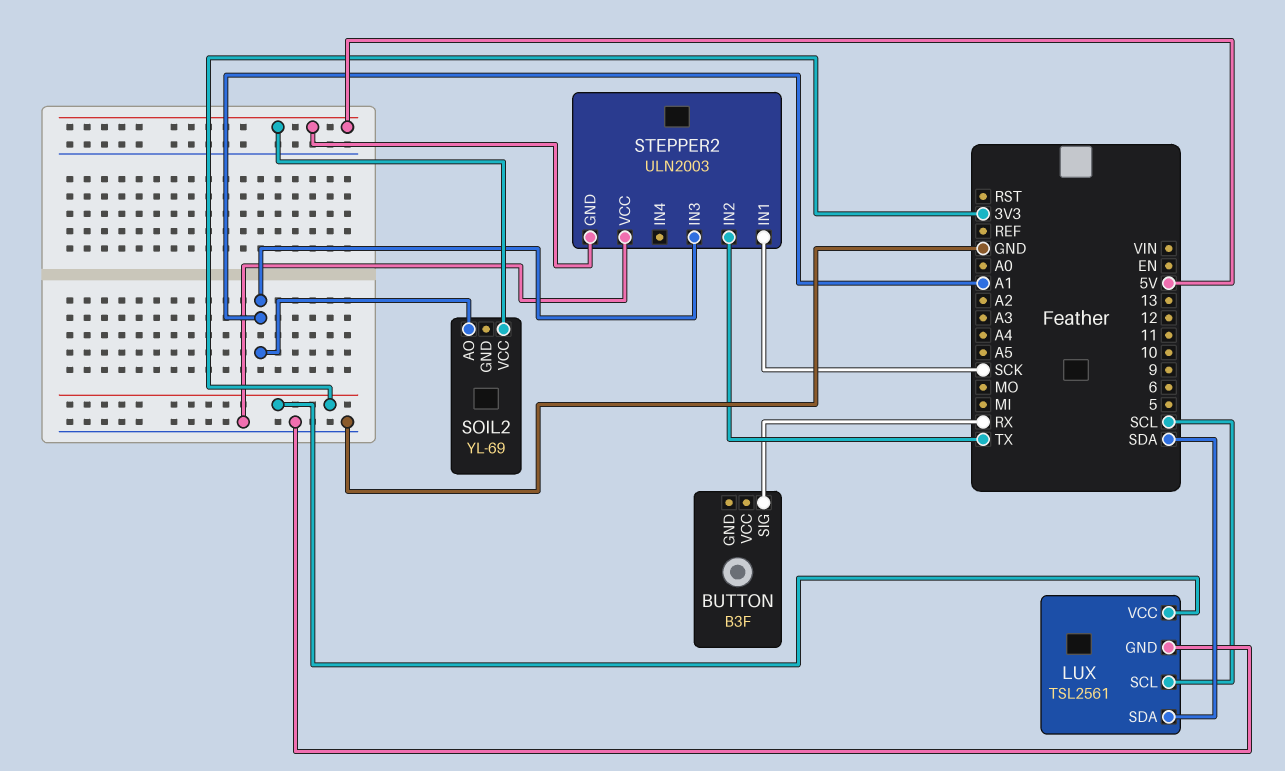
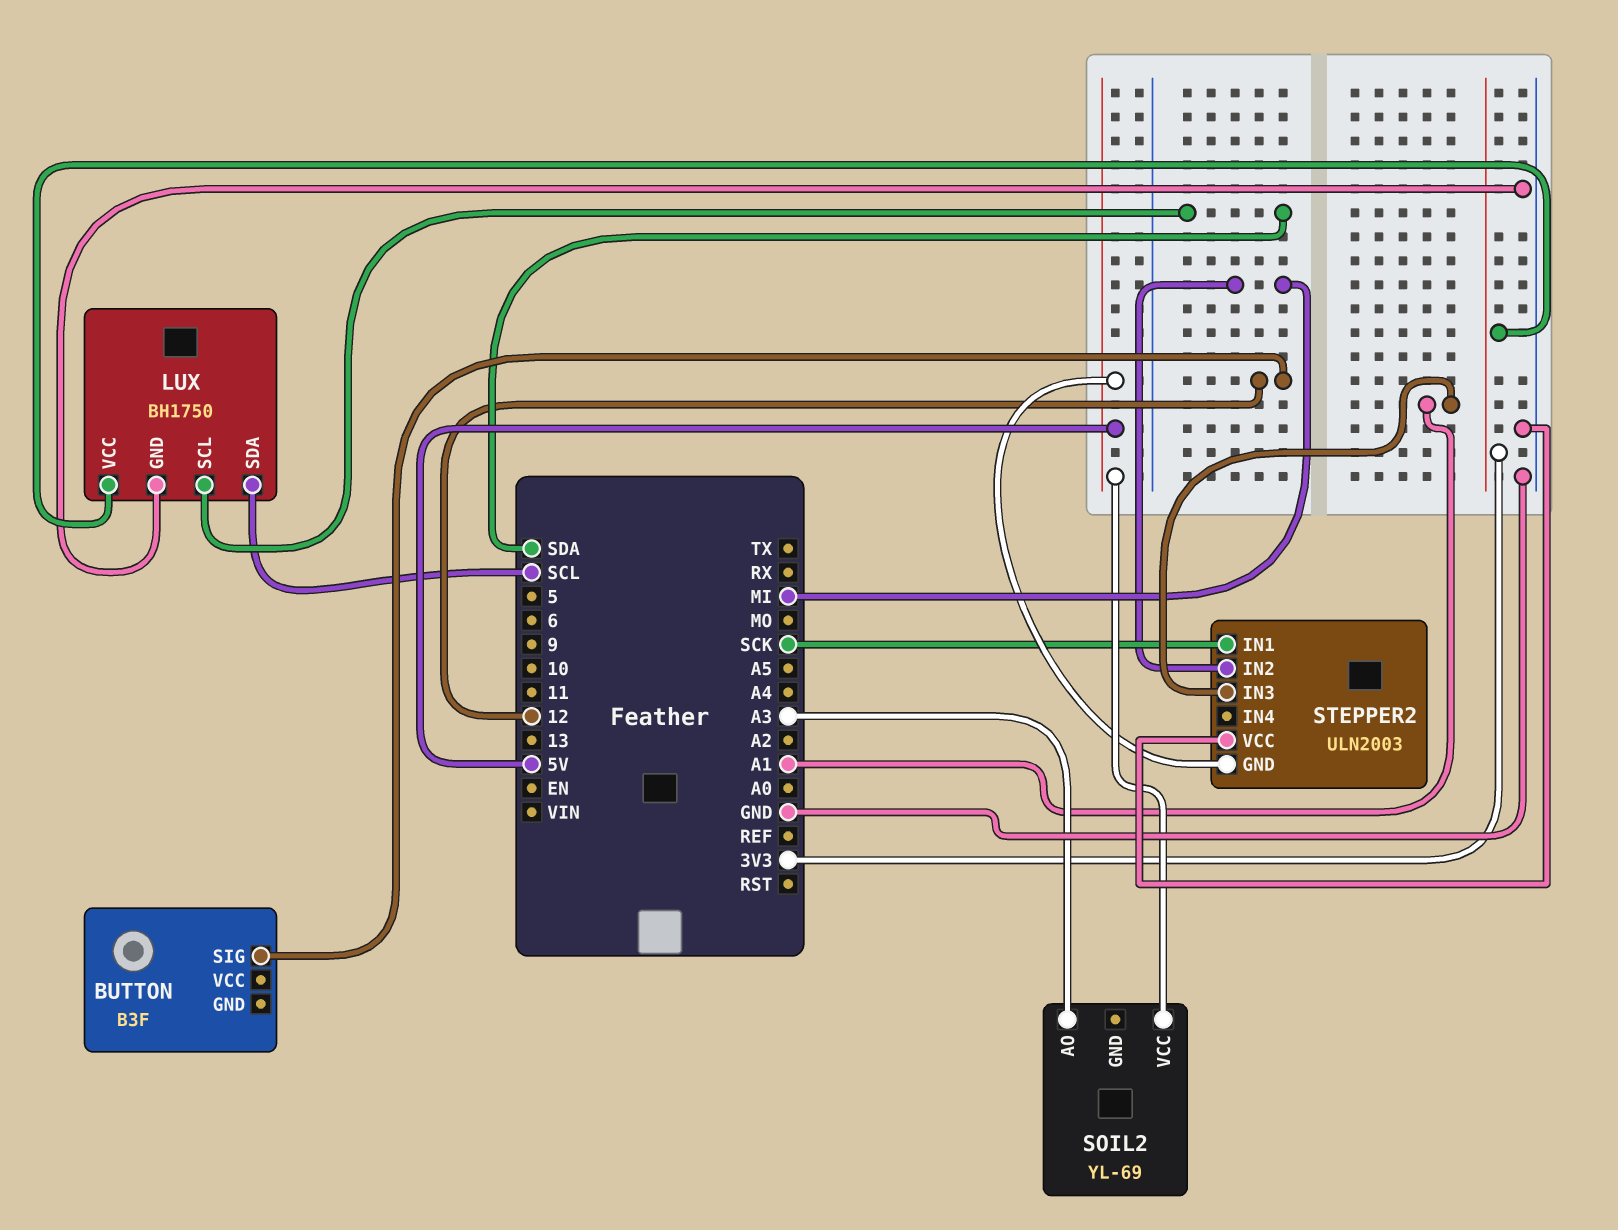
BUTTON pin SIG: RX -> 12
LUX: TSL2561 -> BH1750
LUX pin SCL: SCL -> SDA
LUX pin SDA: SDA -> SCL
SOIL2 pin AO: A1 -> A3
STEPPER2 pin IN2: TX -> MI

